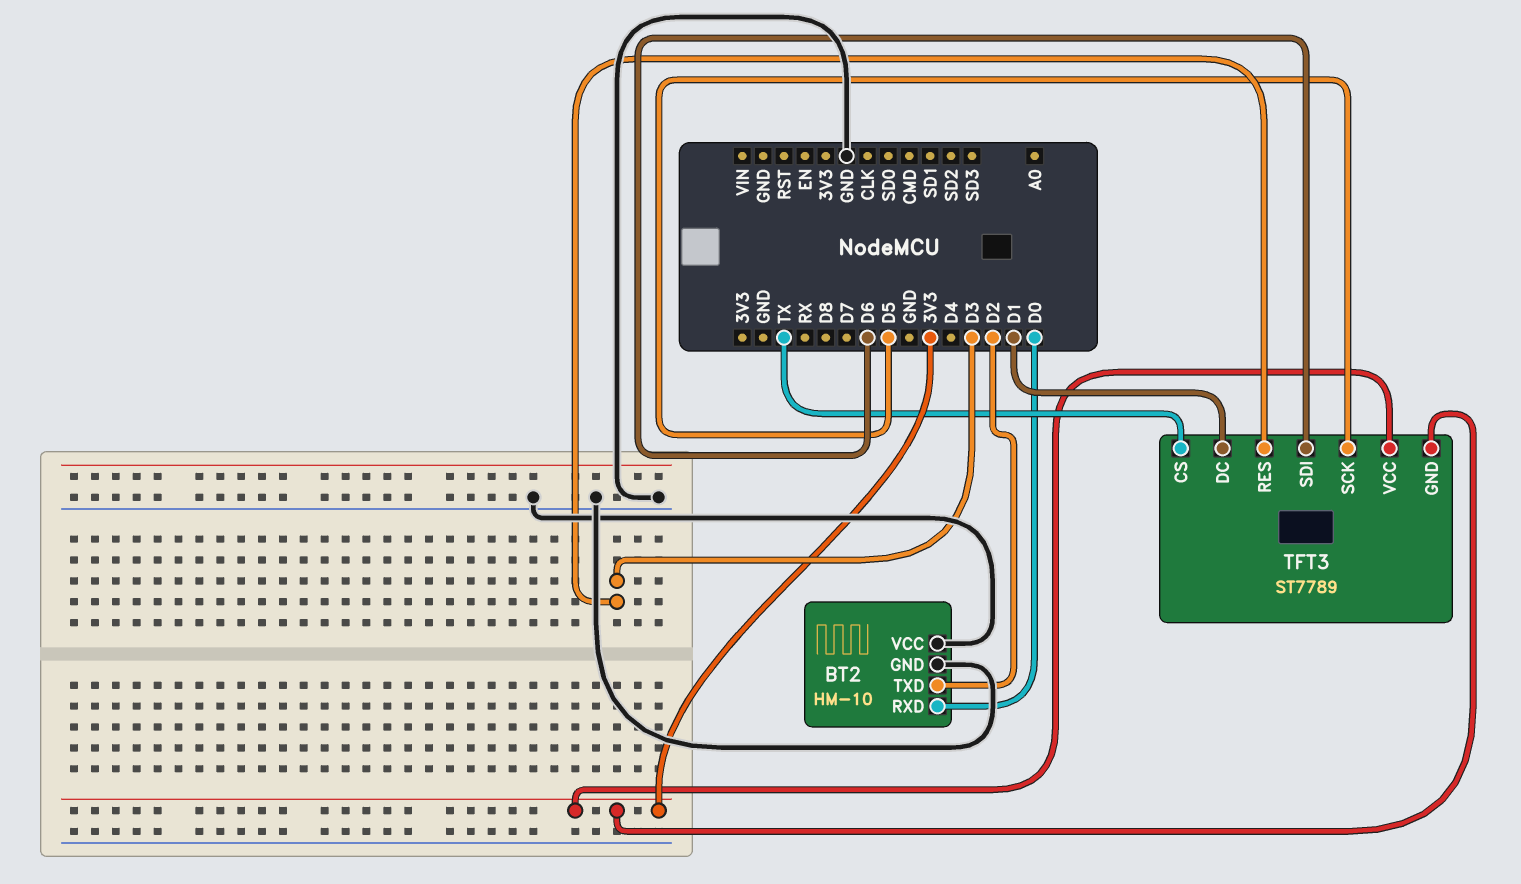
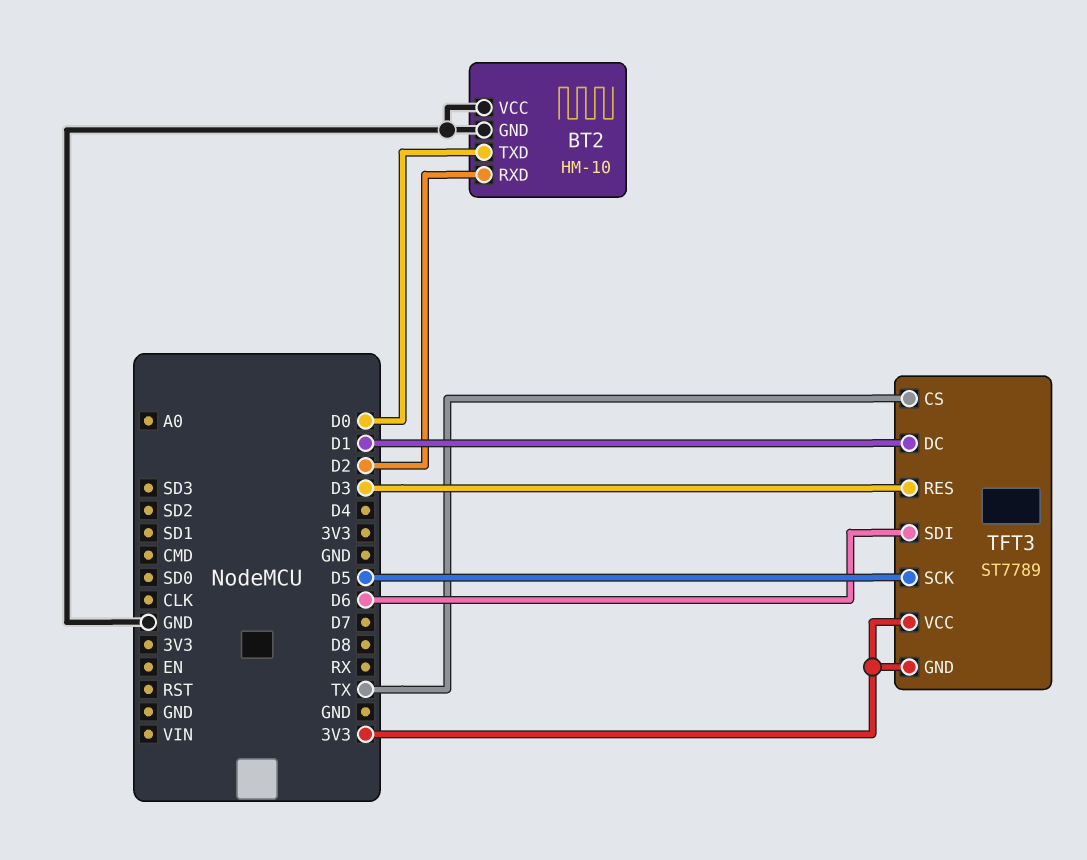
BT2 pin RXD: D0 -> D2
BT2 pin TXD: D2 -> D0

